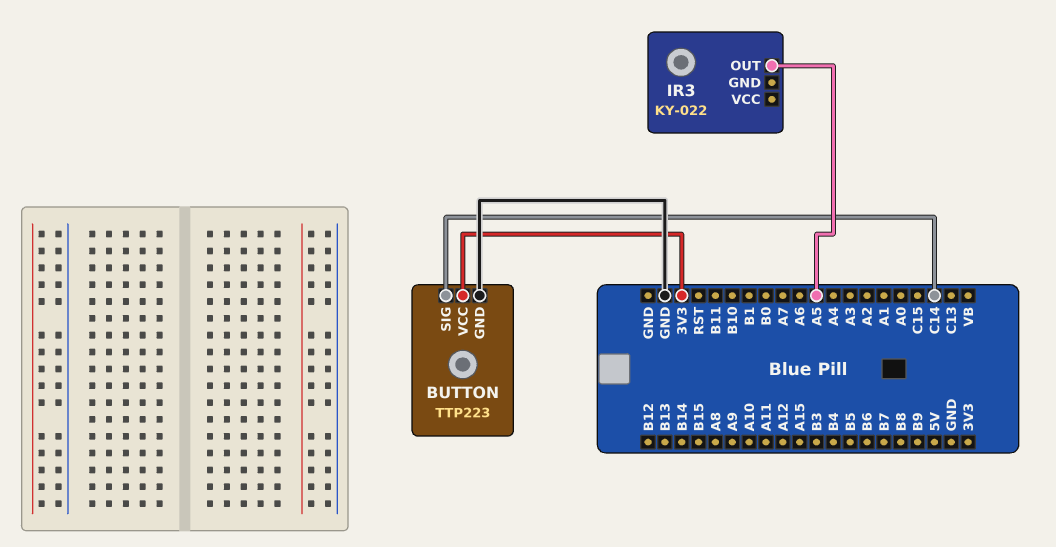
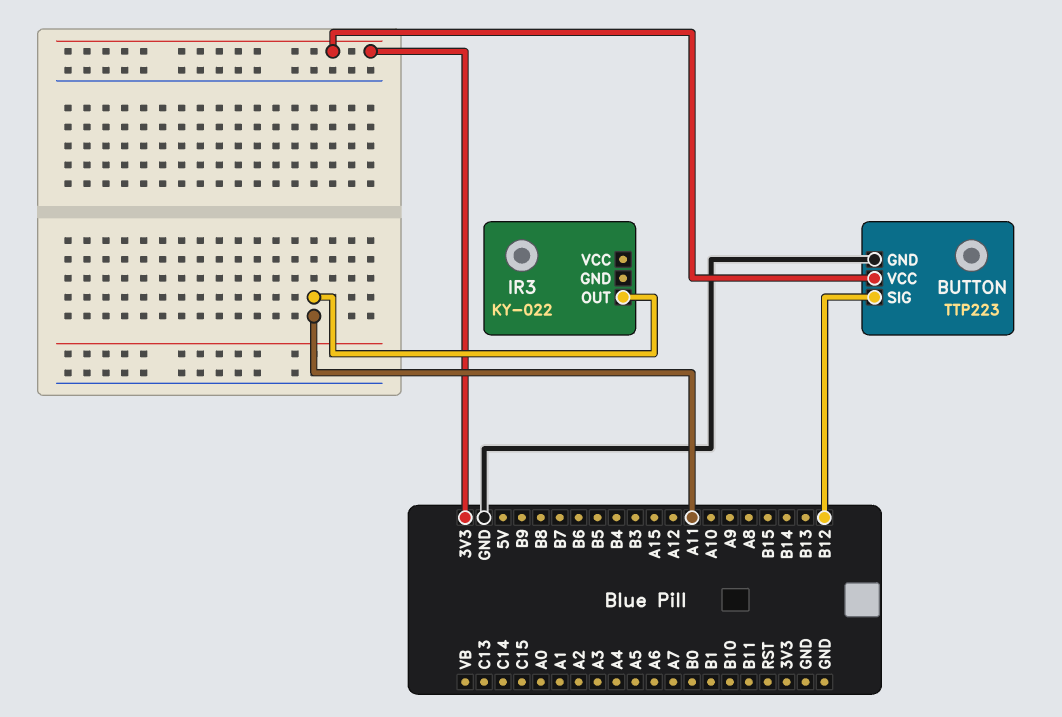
BUTTON pin SIG: C14 -> B12
IR3 pin OUT: A5 -> A11

